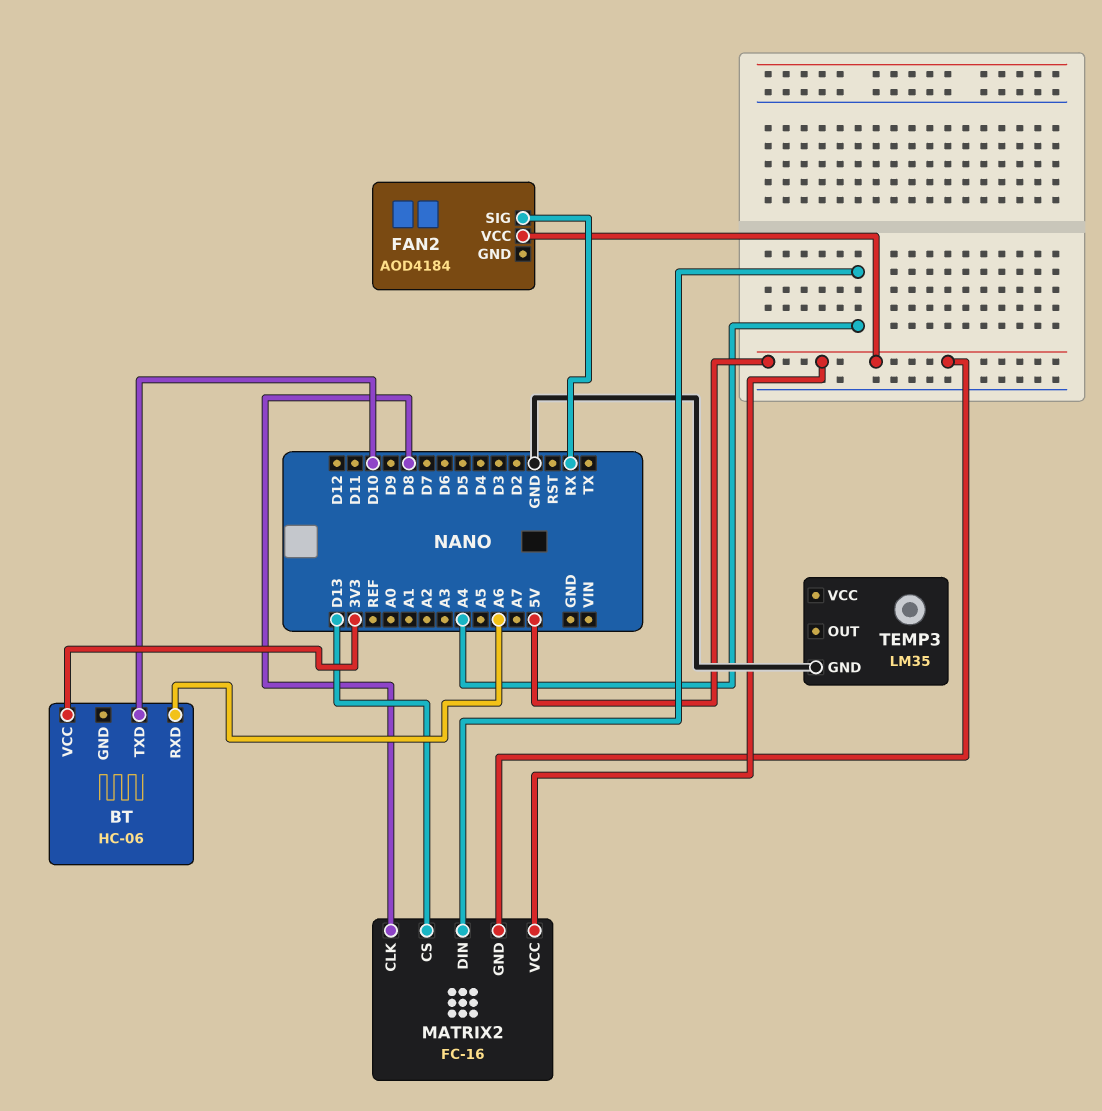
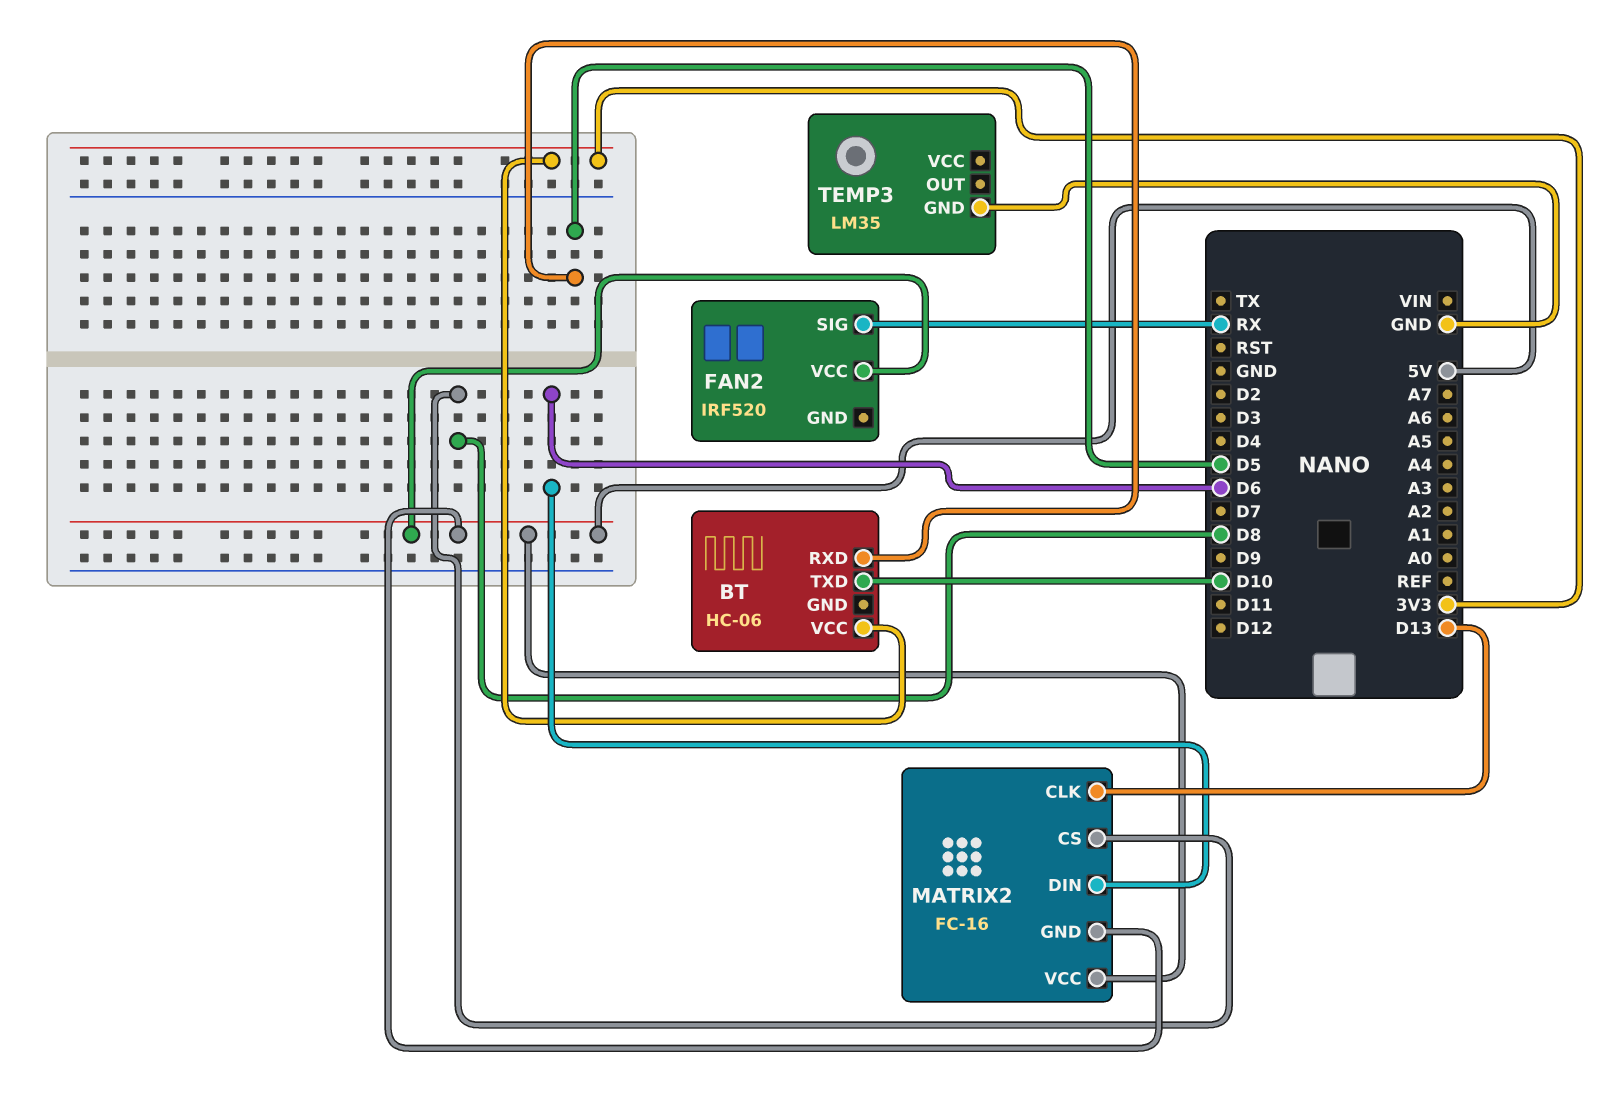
BT pin RXD: A6 -> D5
FAN2: AOD4184 -> IRF520
MATRIX2 pin CLK: D8 -> D13
MATRIX2 pin CS: D13 -> D8
MATRIX2 pin DIN: A4 -> D6

